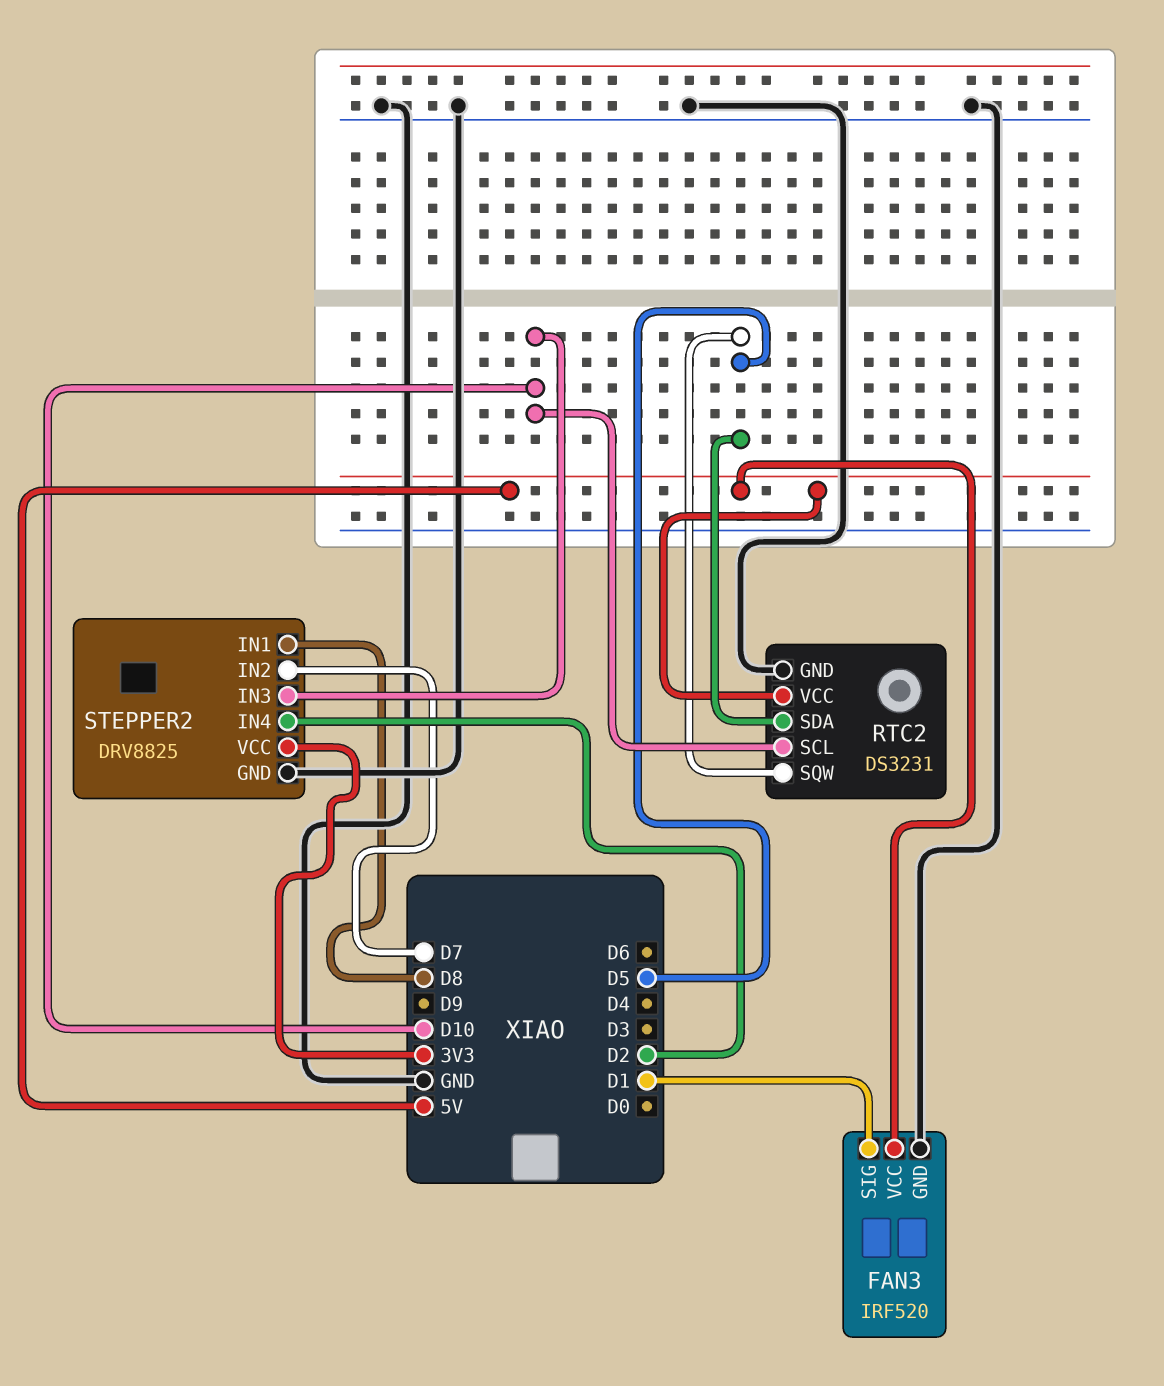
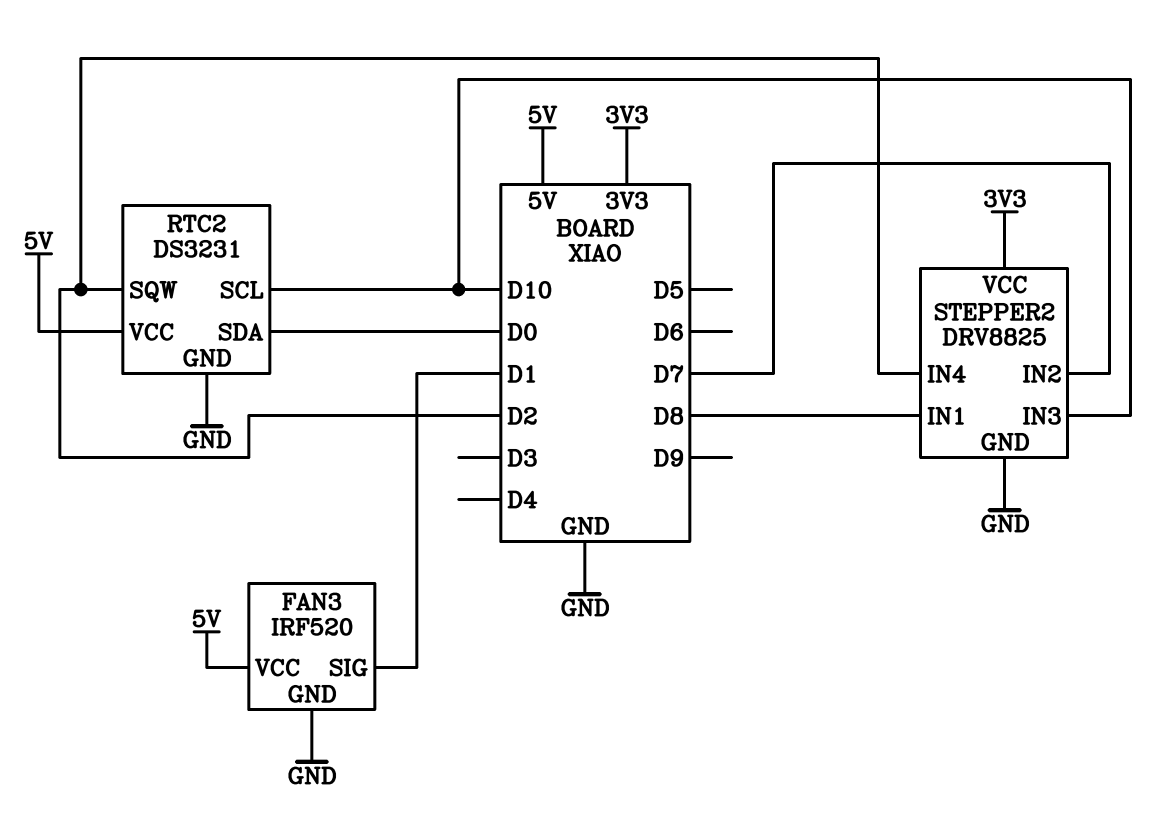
RTC2 pin SDA: D5 -> D0
RTC2 pin SQW: D5 -> D2

